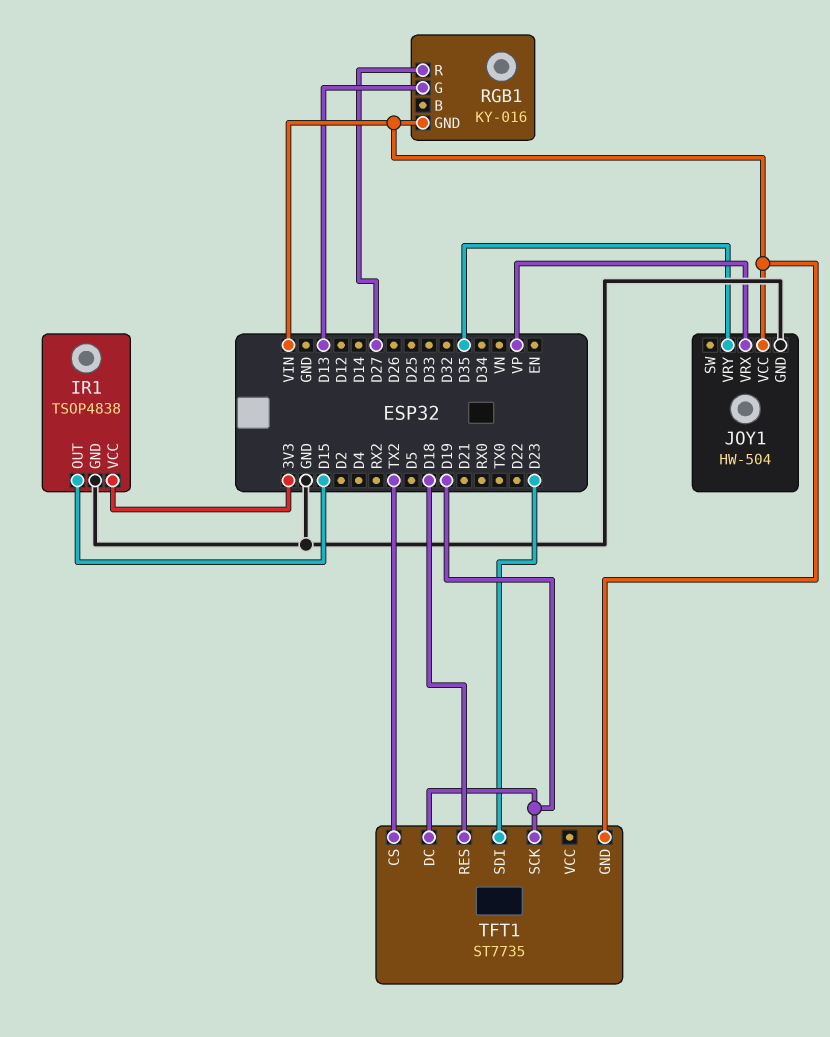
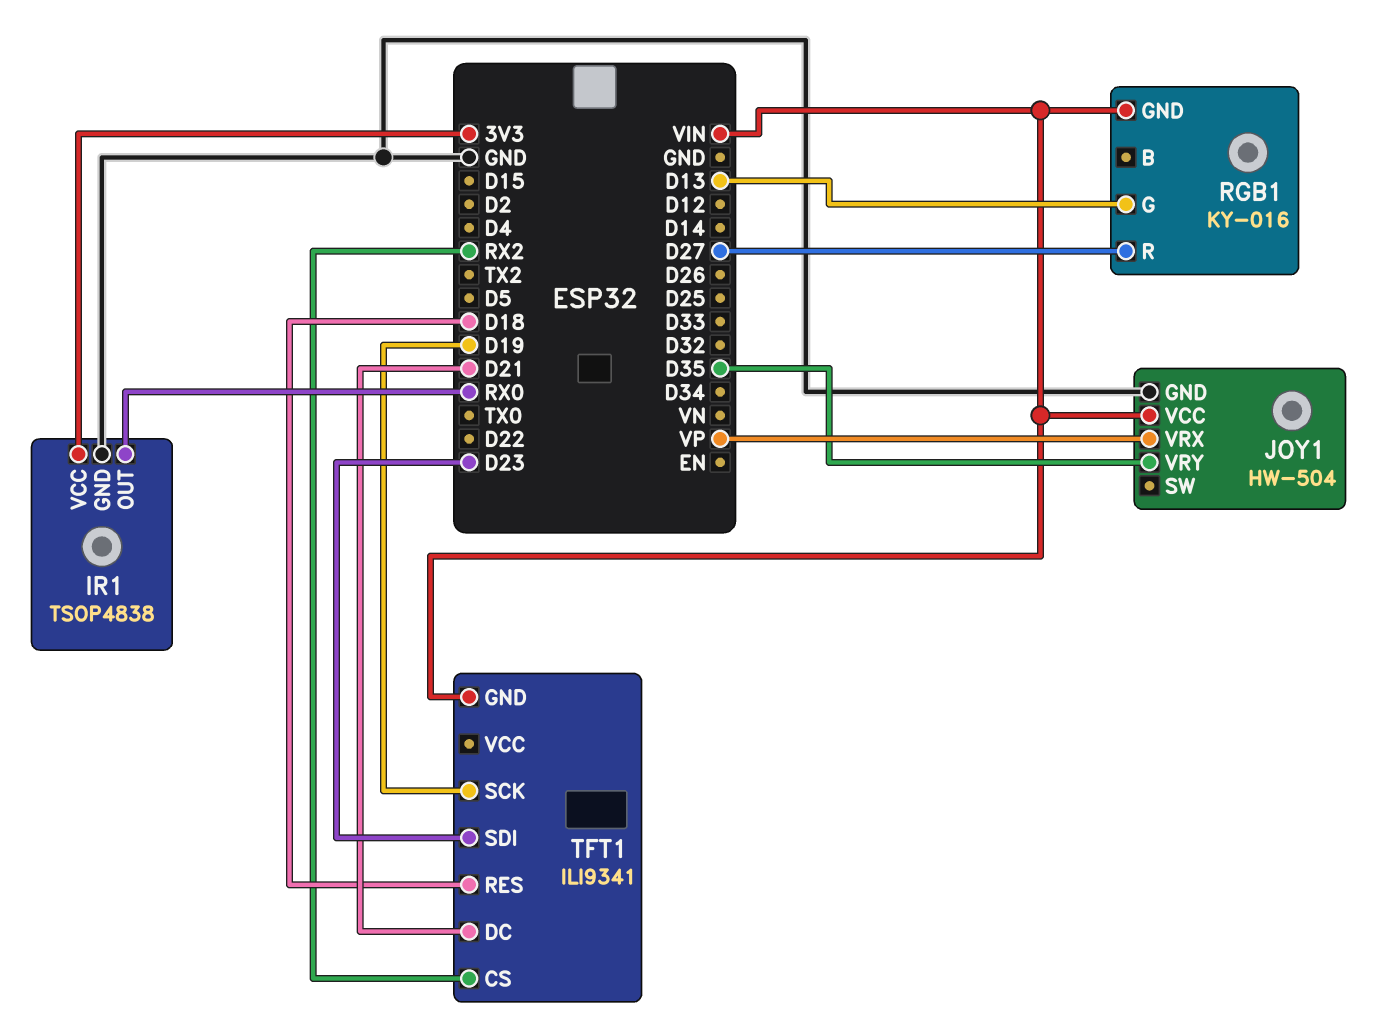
IR1 pin OUT: D15 -> RX0
TFT1: ST7735 -> ILI9341
TFT1 pin CS: TX2 -> RX2
TFT1 pin DC: D19 -> D21

